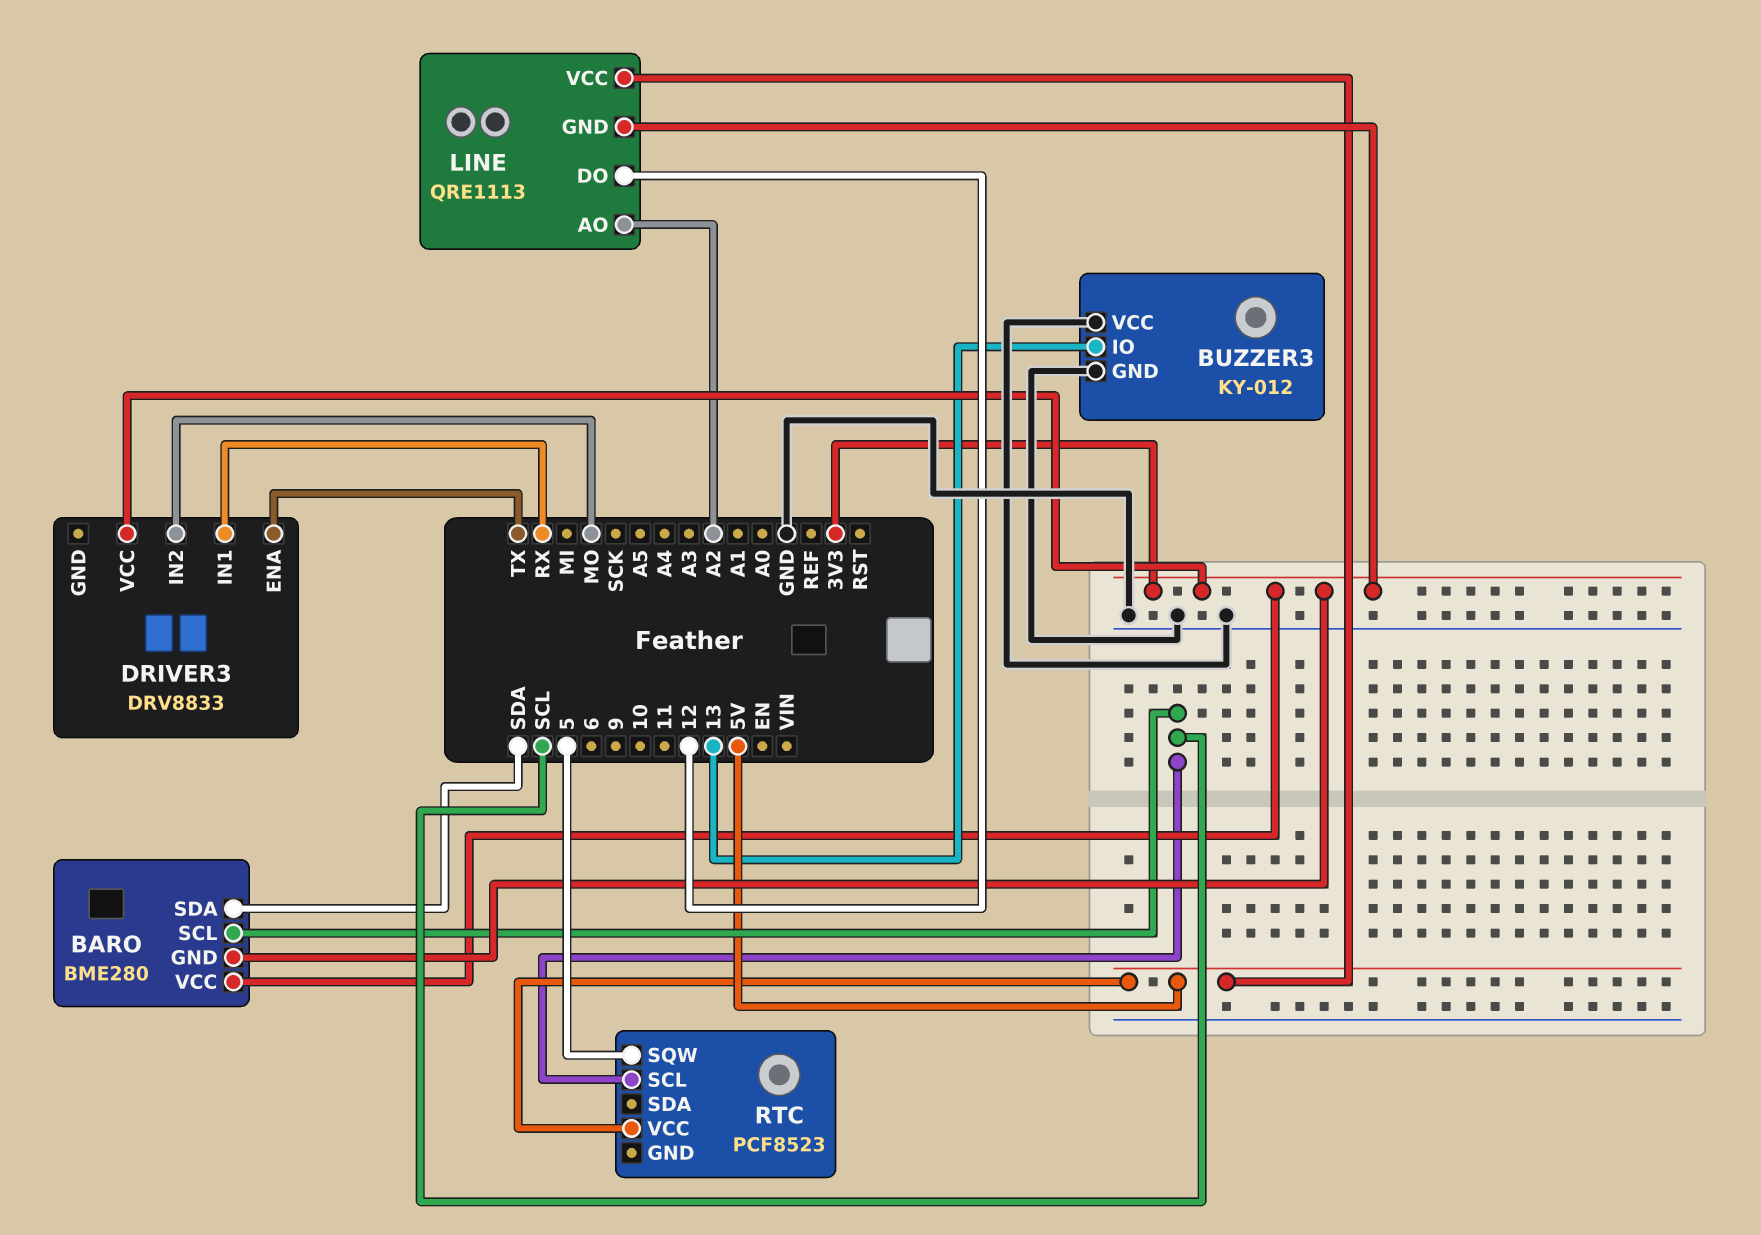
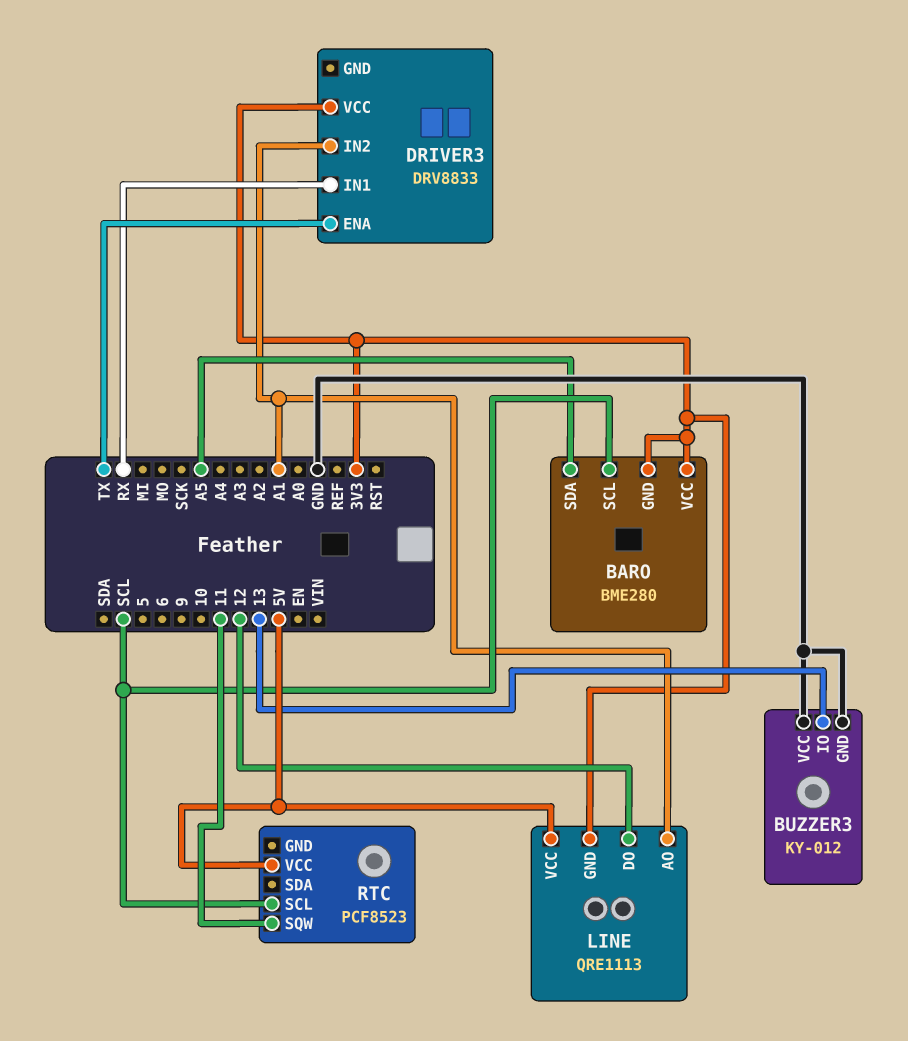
BARO pin SDA: SDA -> A5
DRIVER3 pin IN2: MO -> A1
LINE pin AO: A2 -> A1
RTC pin SQW: 5 -> 11

